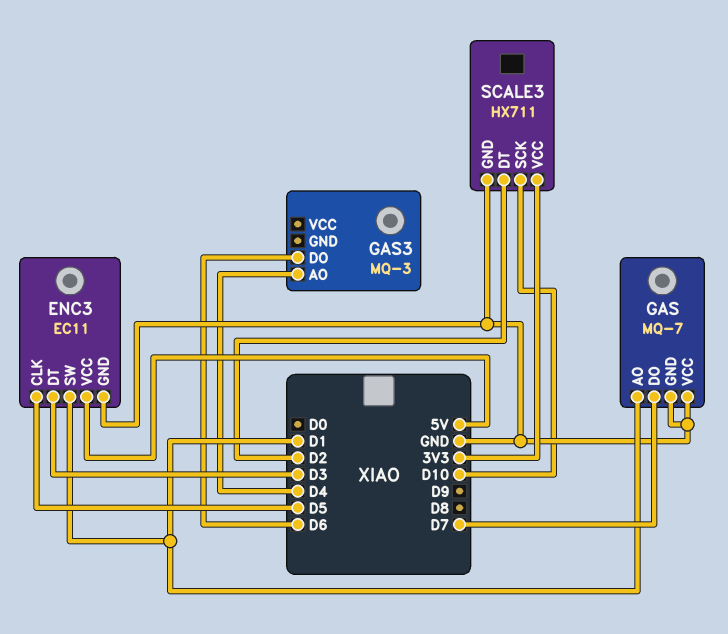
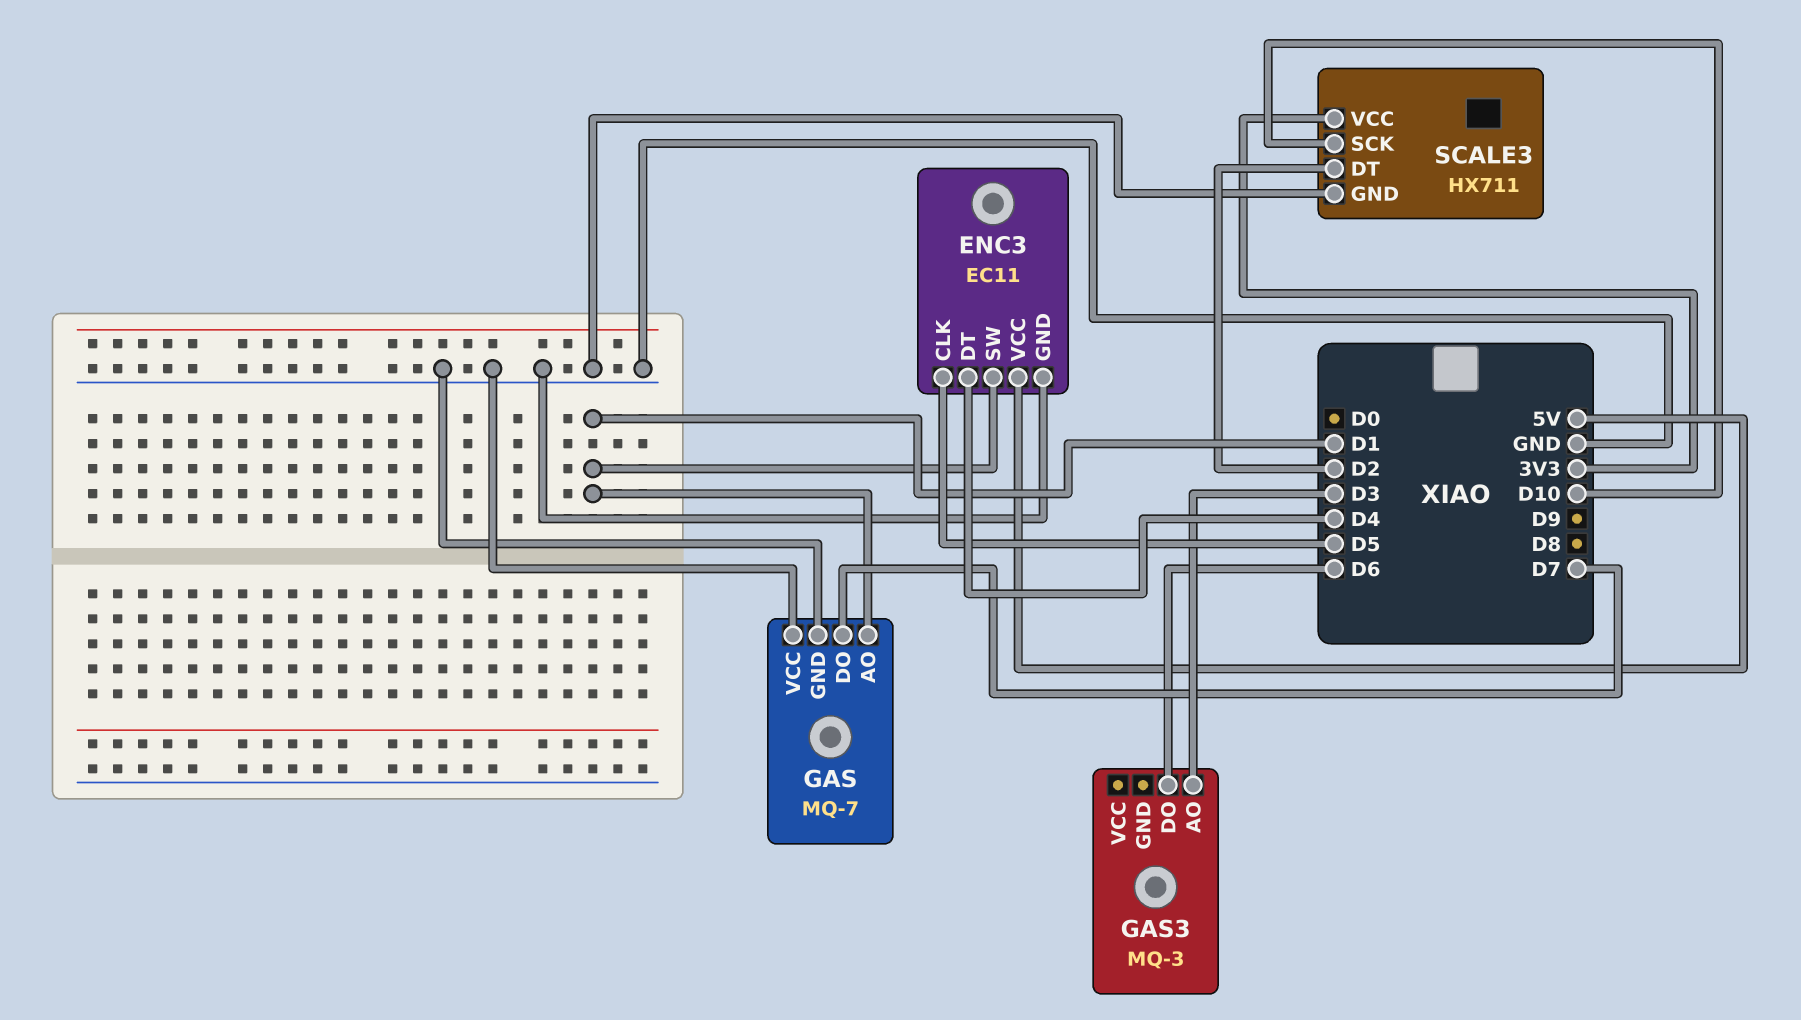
ENC3 pin DT: D3 -> D4
GAS3 pin AO: D4 -> D3

